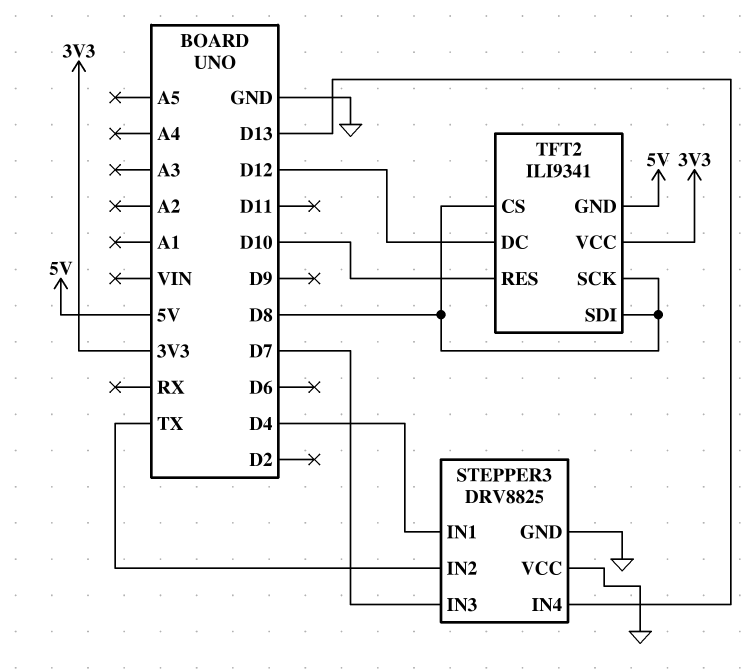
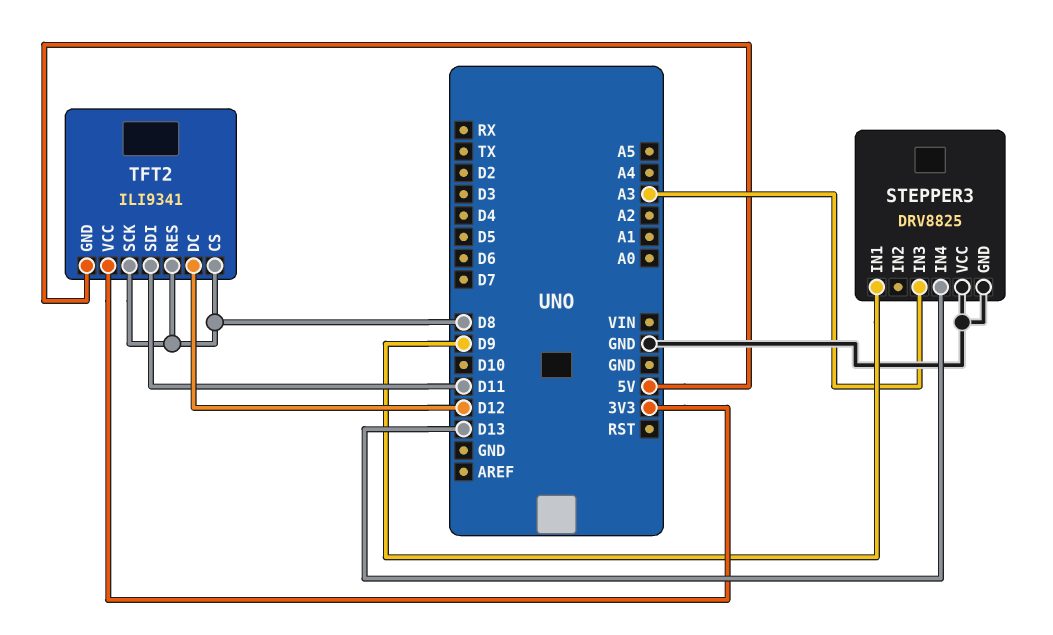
STEPPER3 pin IN1: D4 -> D9
STEPPER3 pin IN2: TX -> none
STEPPER3 pin IN3: D7 -> A3
TFT2 pin RES: D10 -> D8
TFT2 pin SDI: D8 -> D11

